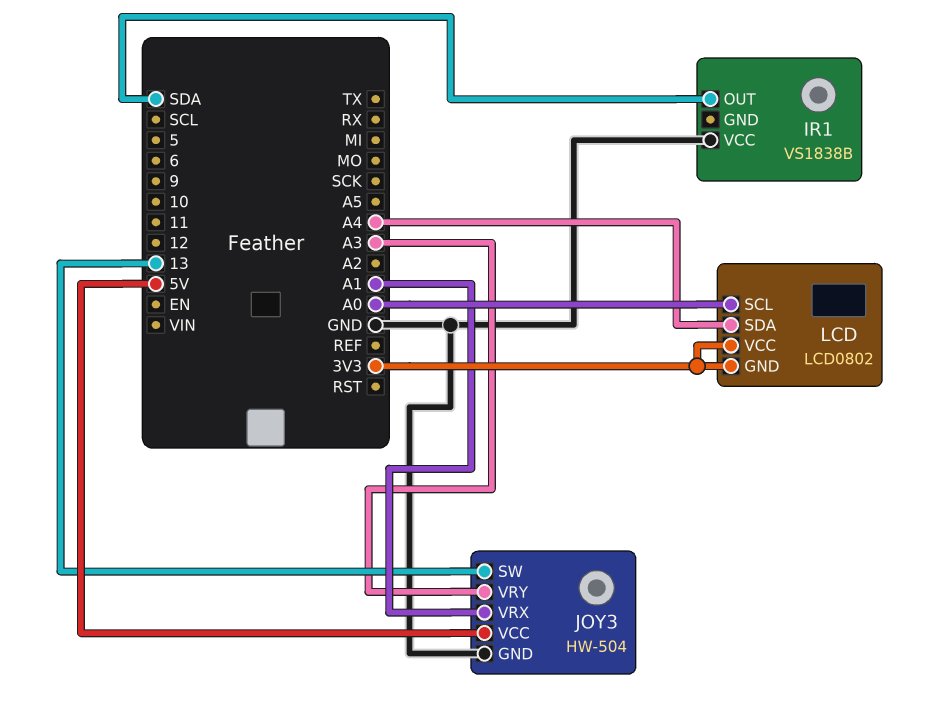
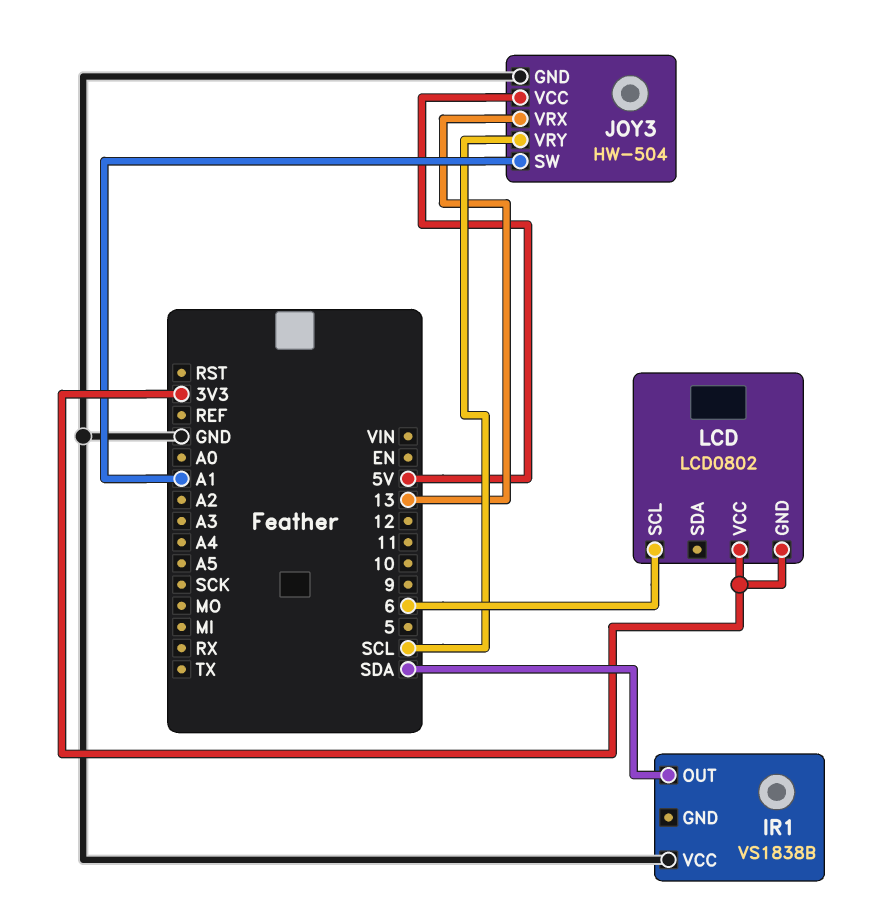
JOY3 pin SW: 13 -> A1
JOY3 pin VRX: A1 -> 13
JOY3 pin VRY: A3 -> SCL
LCD pin SCL: A0 -> 6
LCD pin SDA: A4 -> none

